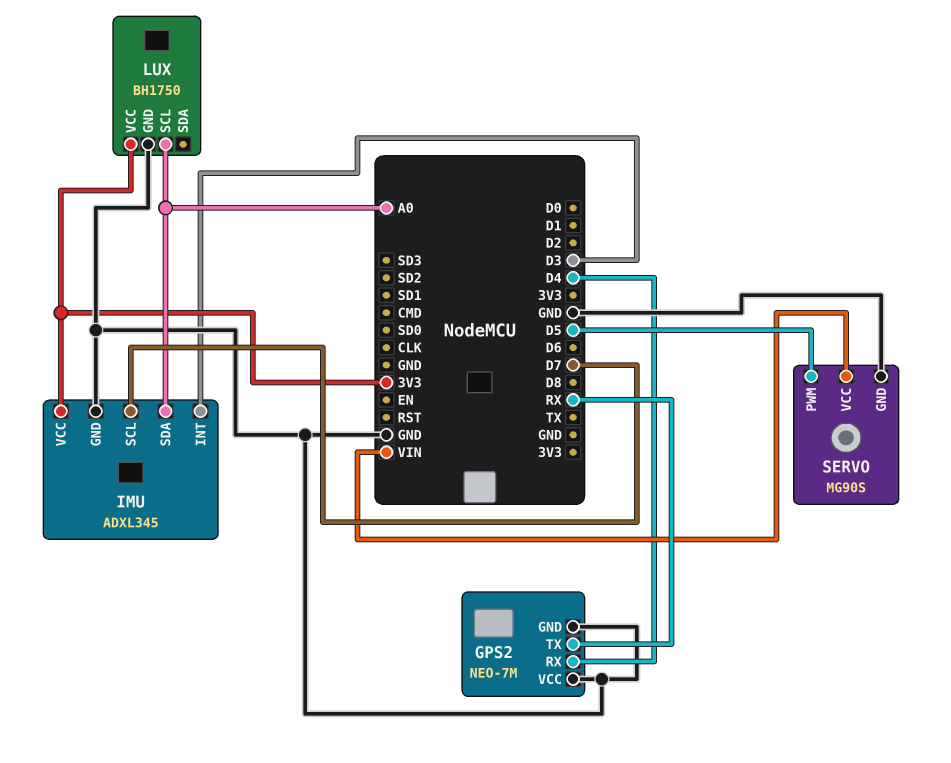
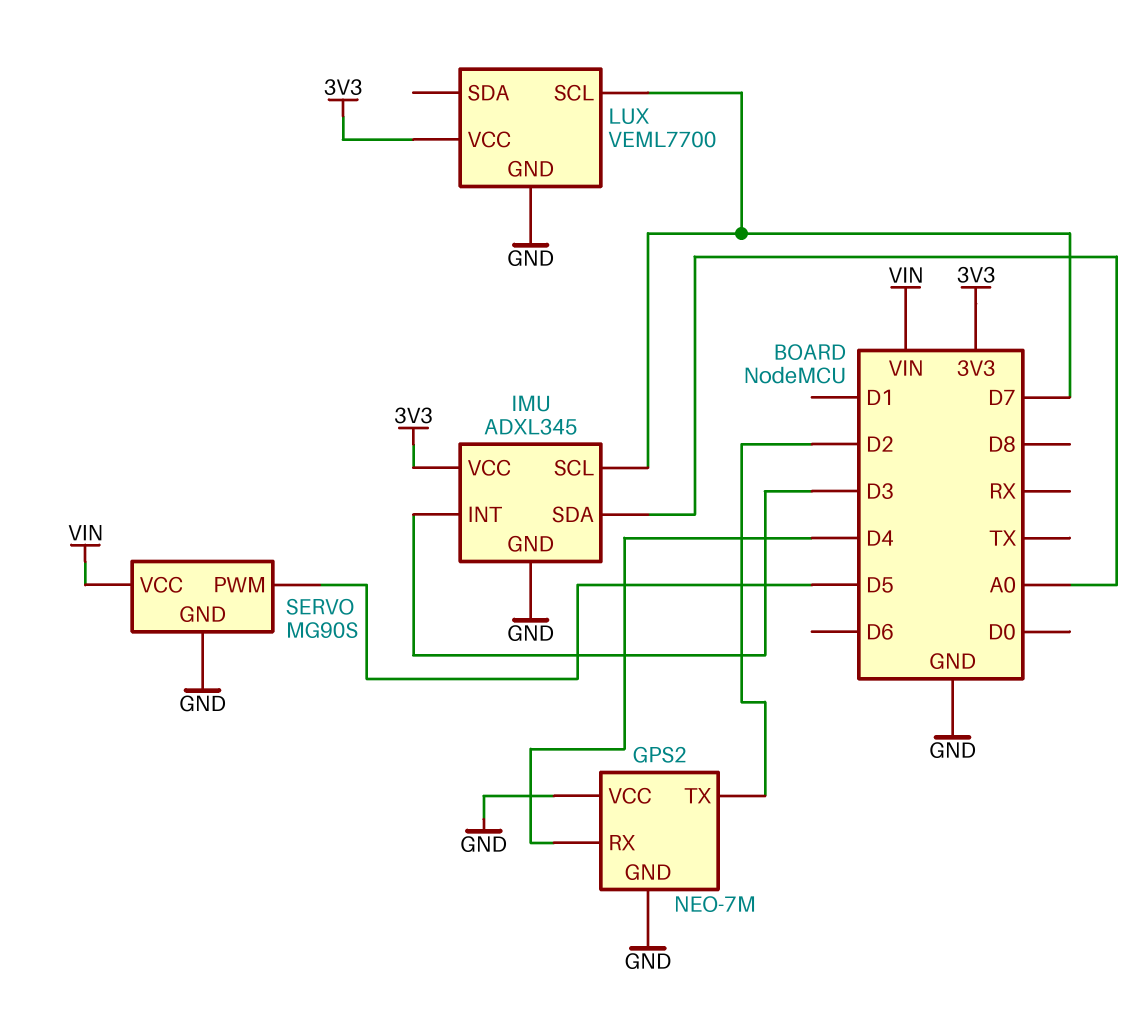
GPS2 pin TX: RX -> D2
LUX: BH1750 -> VEML7700
LUX pin SCL: A0 -> D7

